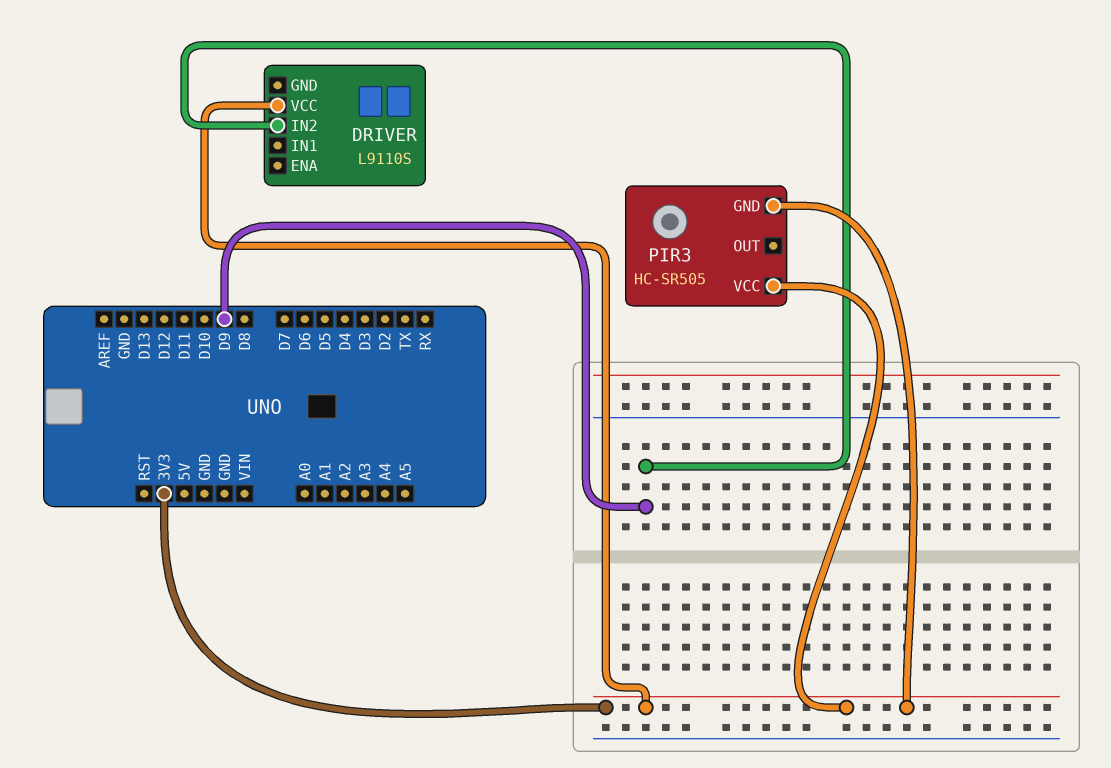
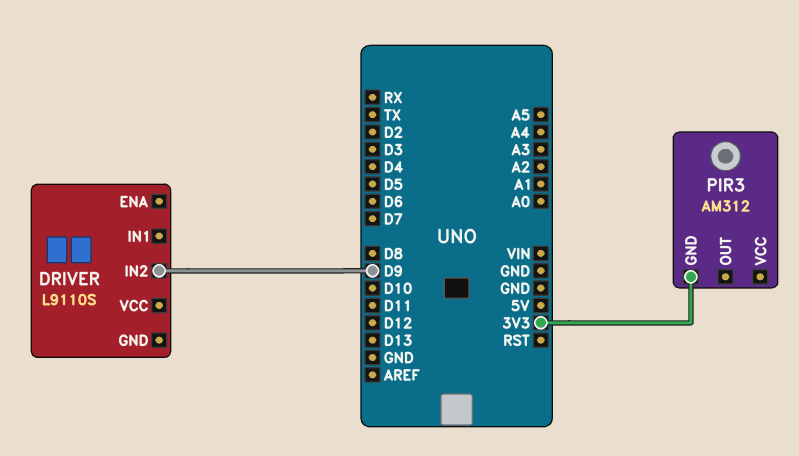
DRIVER pin VCC: 3V3 -> none
PIR3: HC-SR505 -> AM312
PIR3 pin VCC: 3V3 -> none

